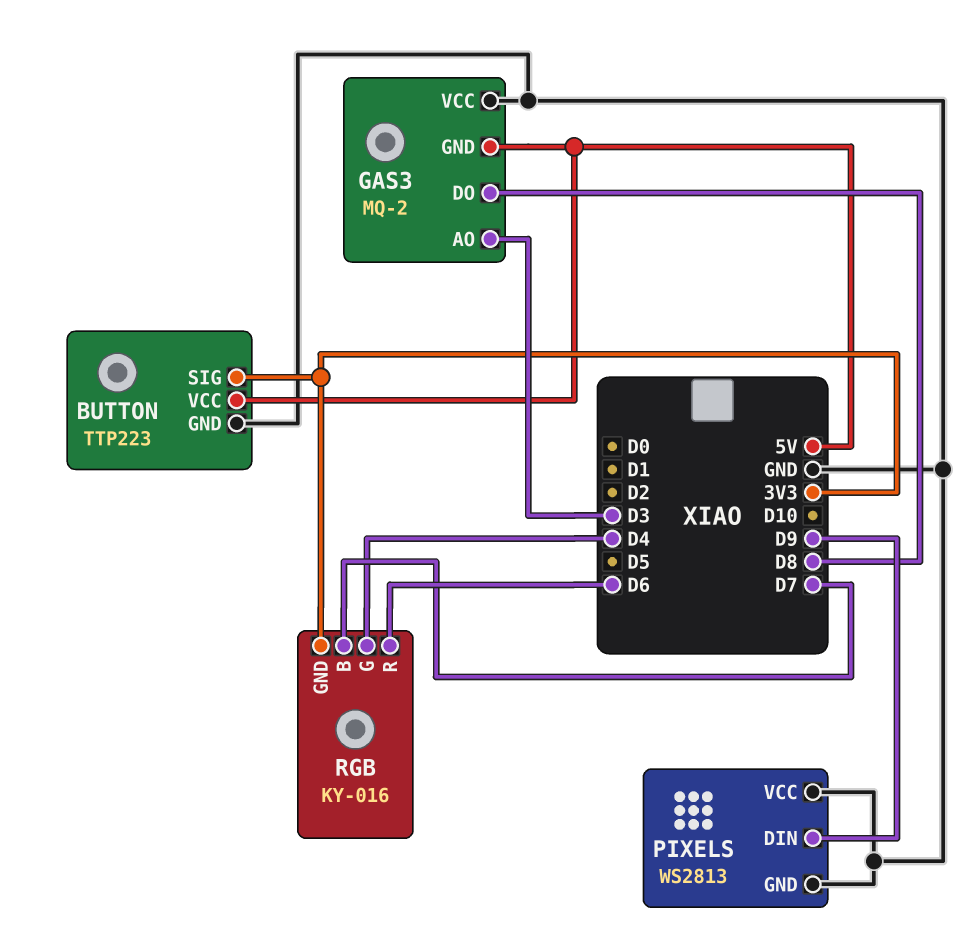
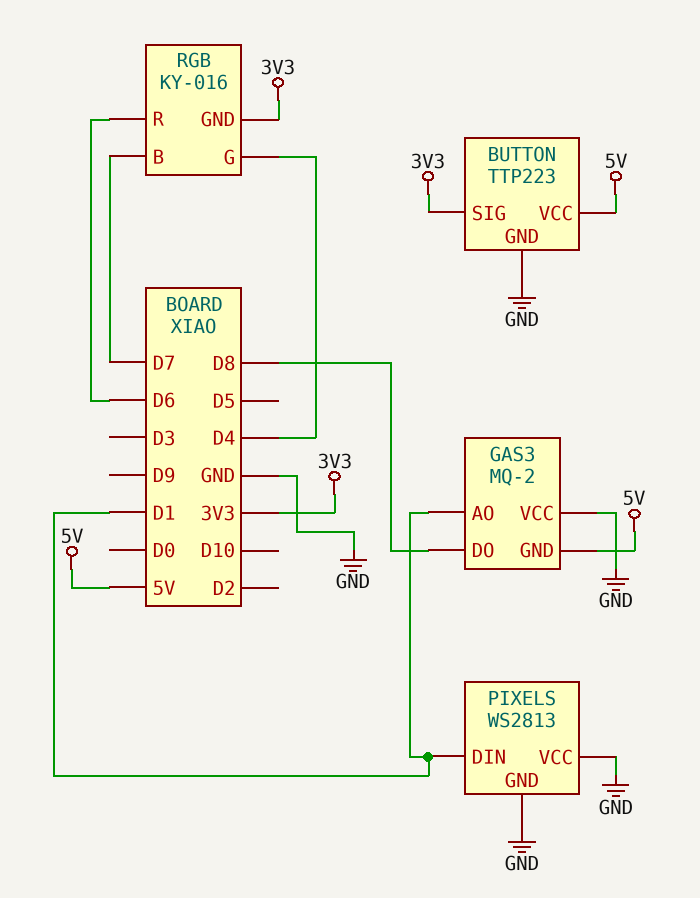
GAS3 pin AO: D3 -> D1
PIXELS pin DIN: D9 -> D1

